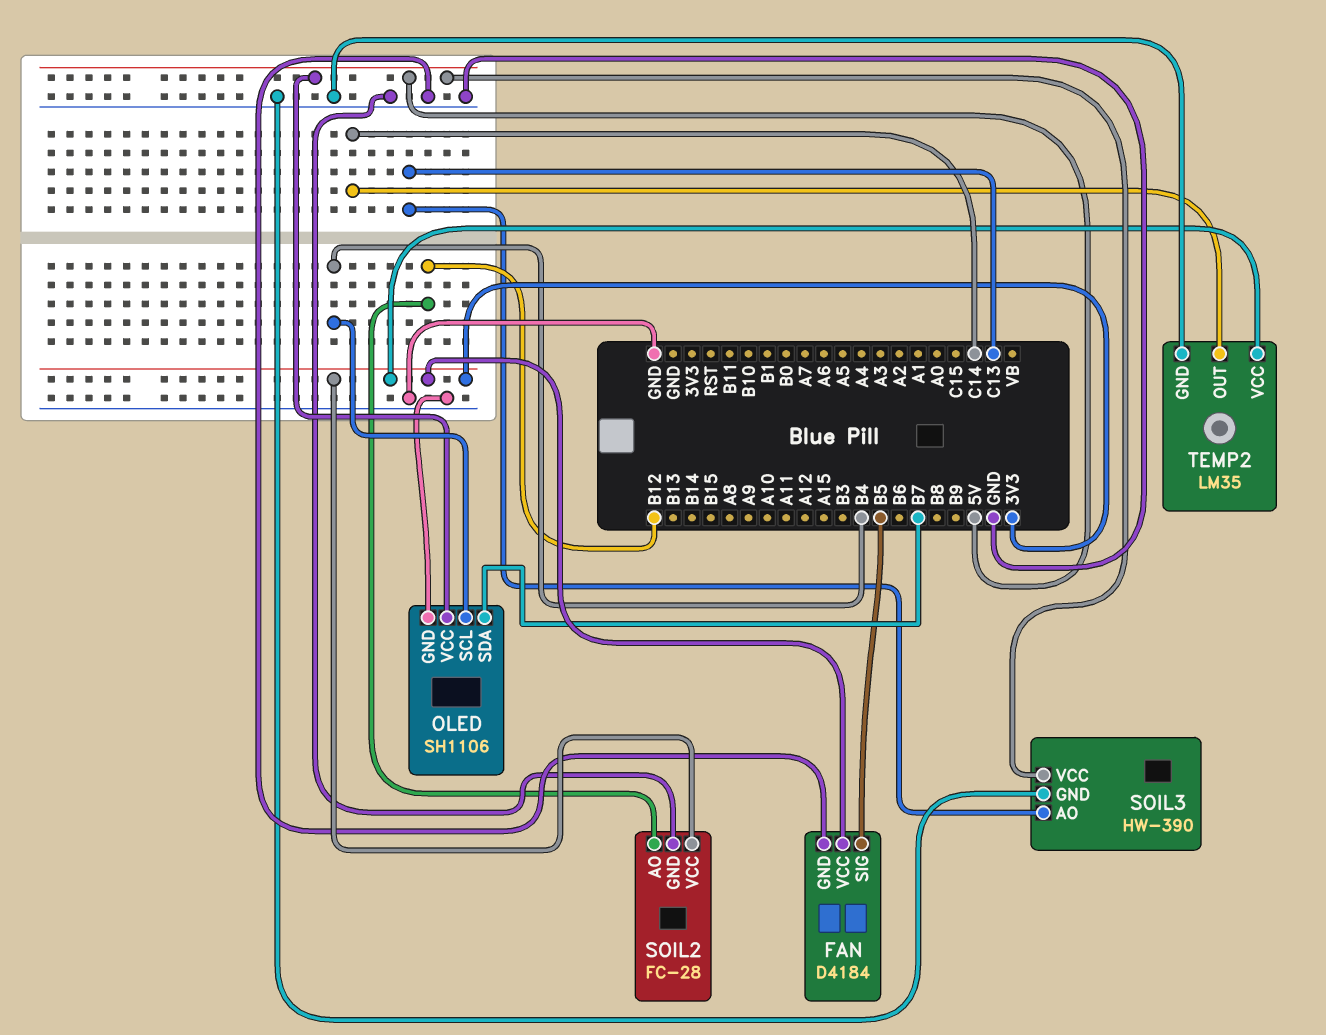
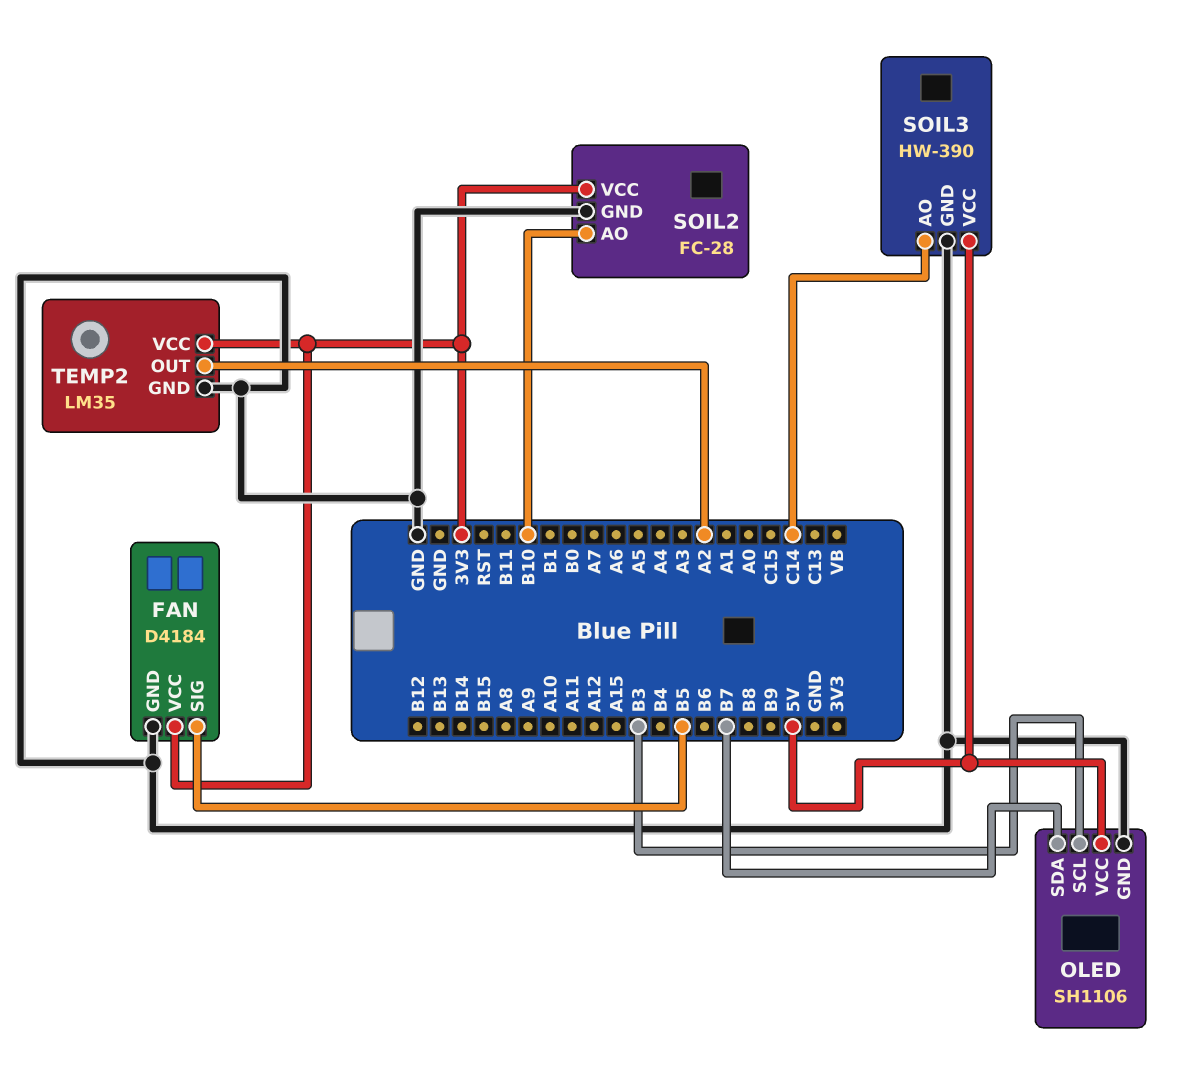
OLED pin SCL: B4 -> B3
SOIL2 pin AO: B12 -> B10
SOIL3 pin AO: C13 -> C14
TEMP2 pin OUT: C14 -> A2

